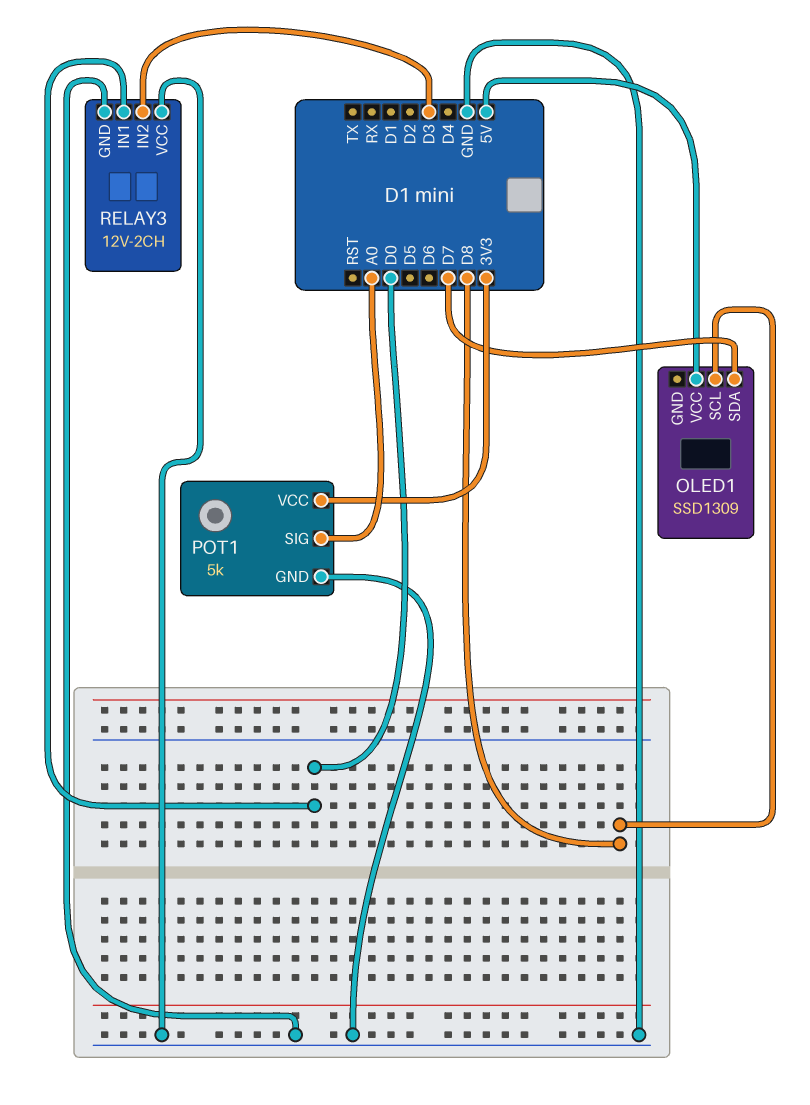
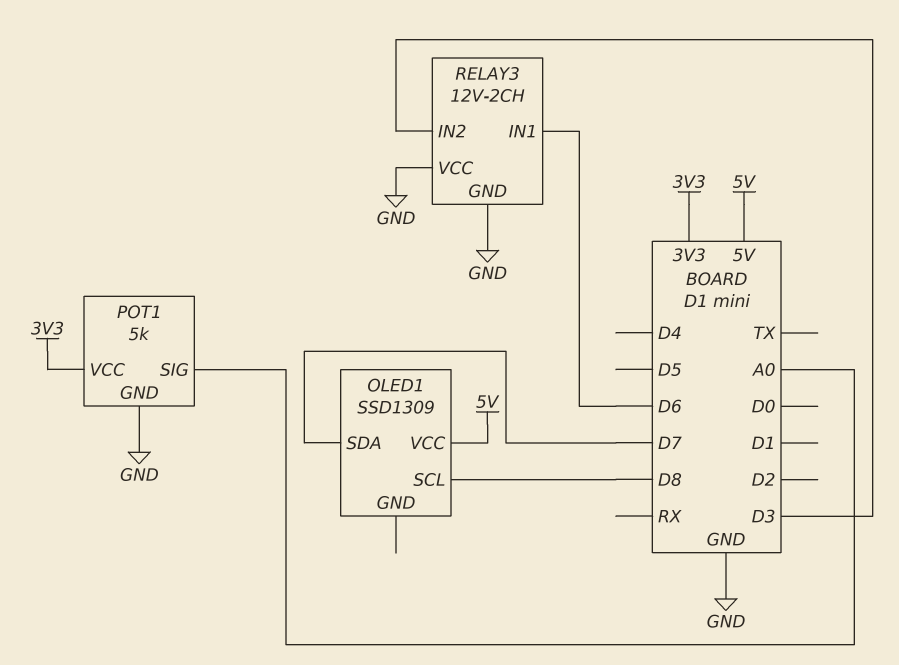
RELAY3 pin IN1: D0 -> D6

